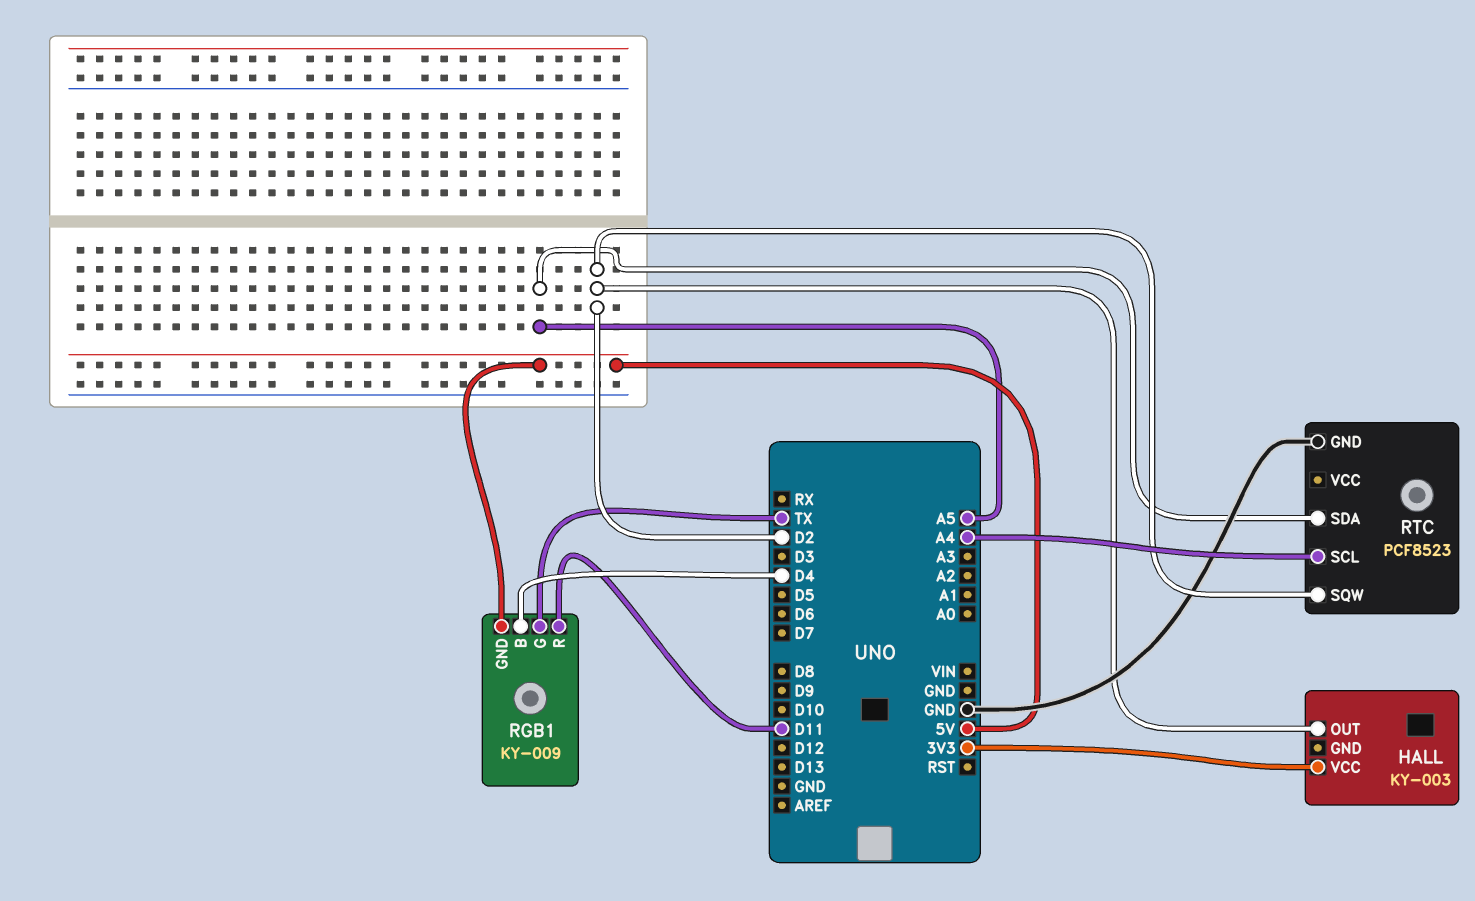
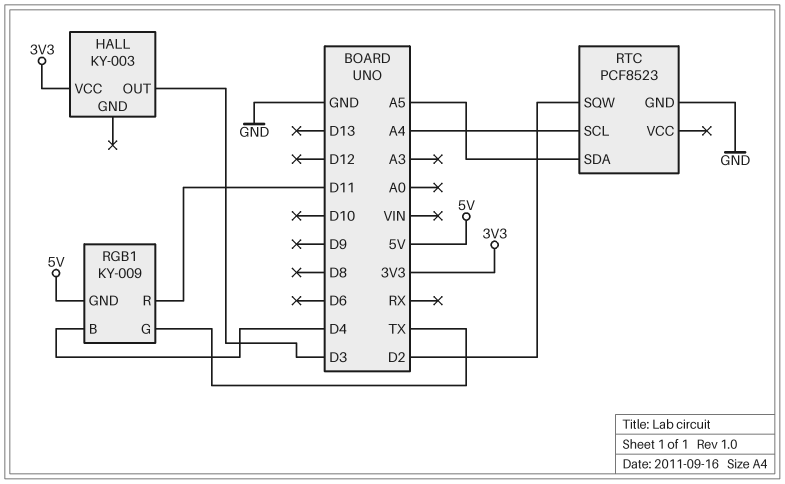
HALL pin OUT: D2 -> D3

